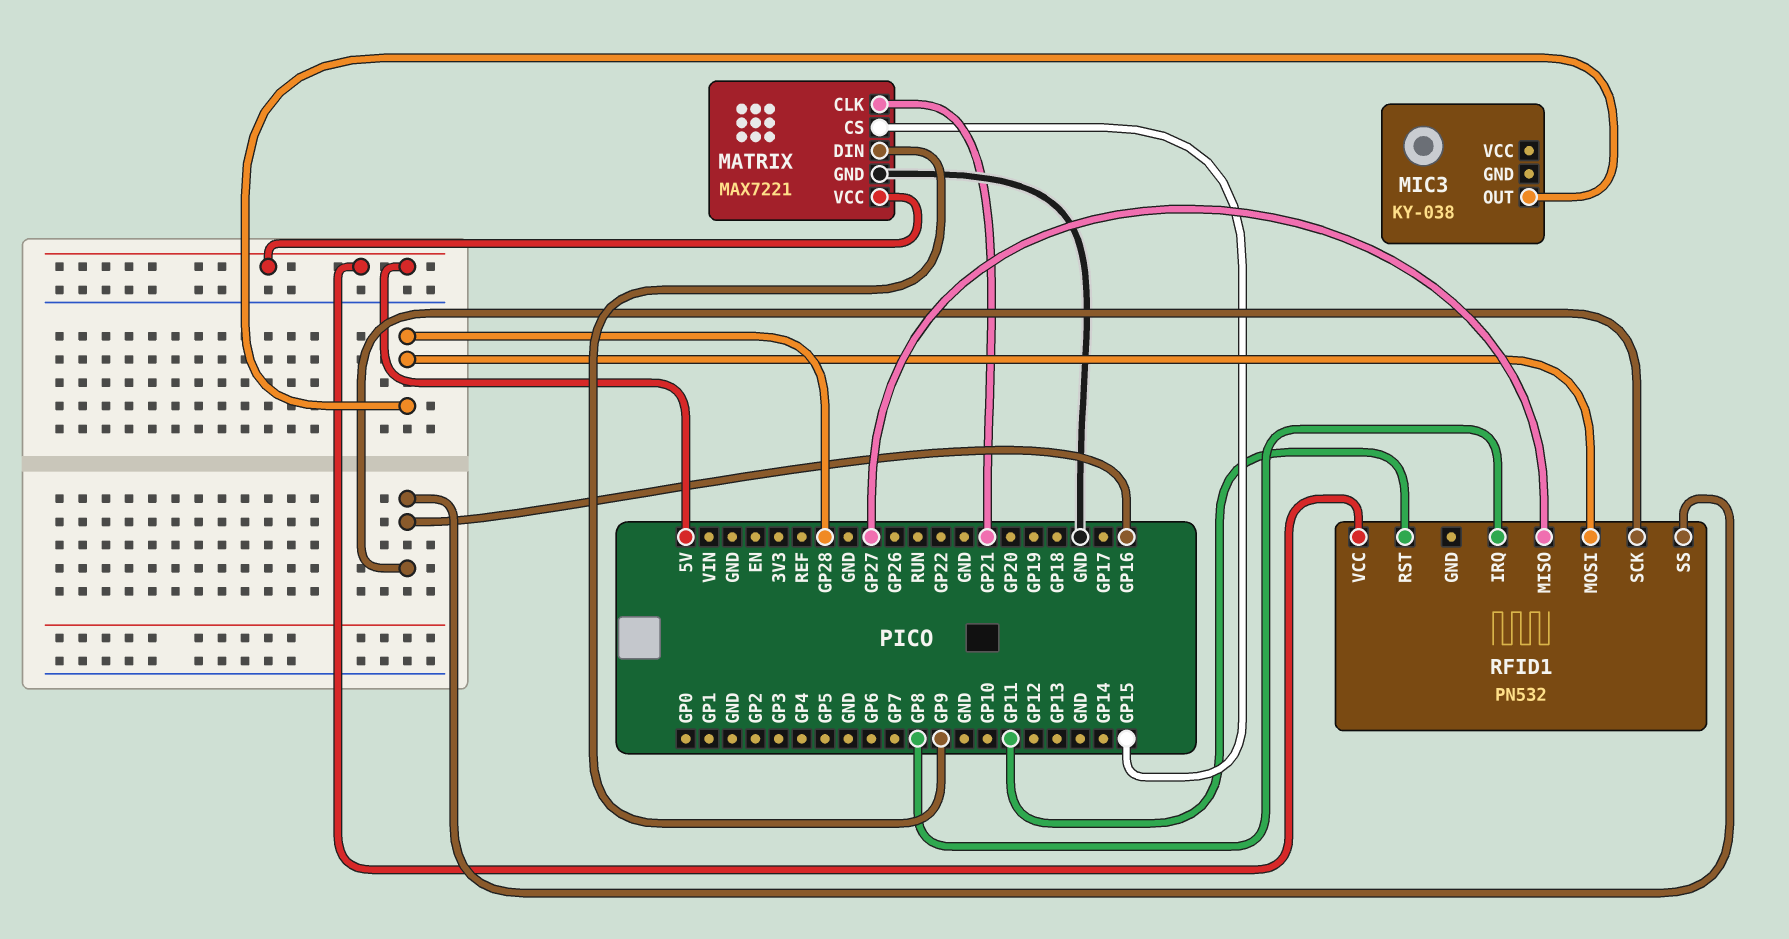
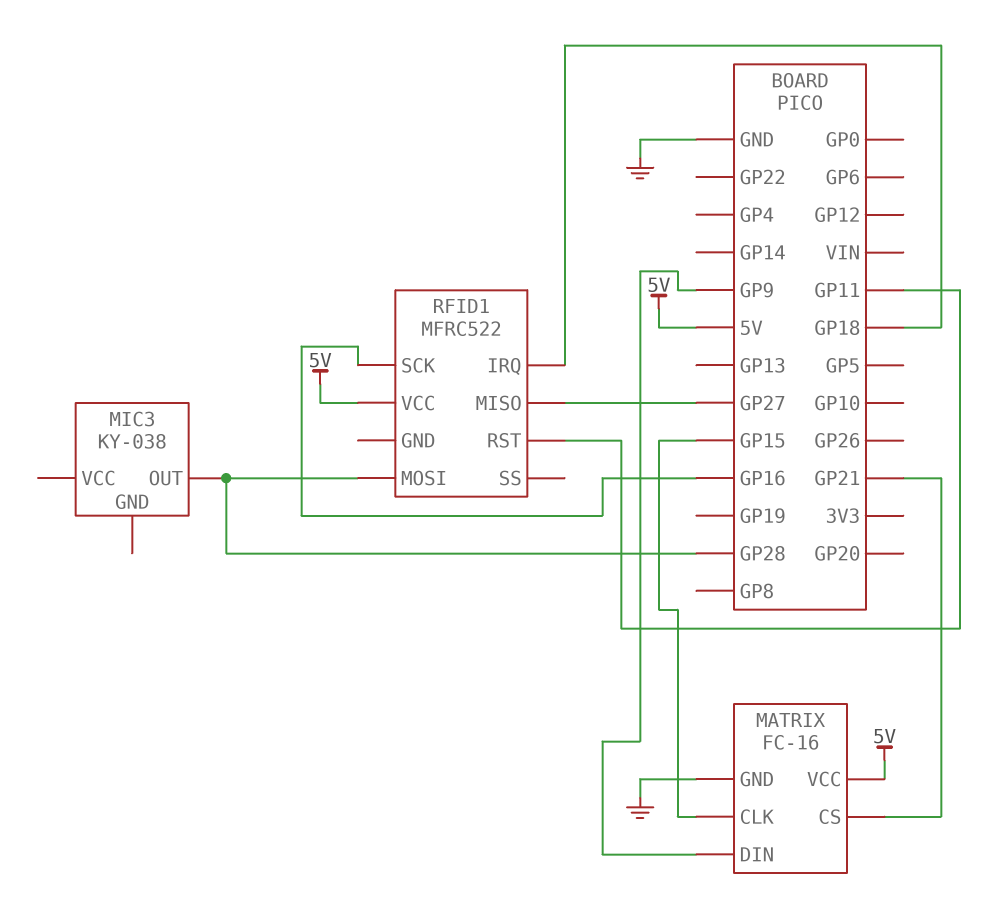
MATRIX: MAX7221 -> FC-16
MATRIX pin CLK: GP21 -> GP15
MATRIX pin CS: GP15 -> GP21
RFID1: PN532 -> MFRC522
RFID1 pin IRQ: GP8 -> GP18
RFID1 pin SS: GP16 -> none

